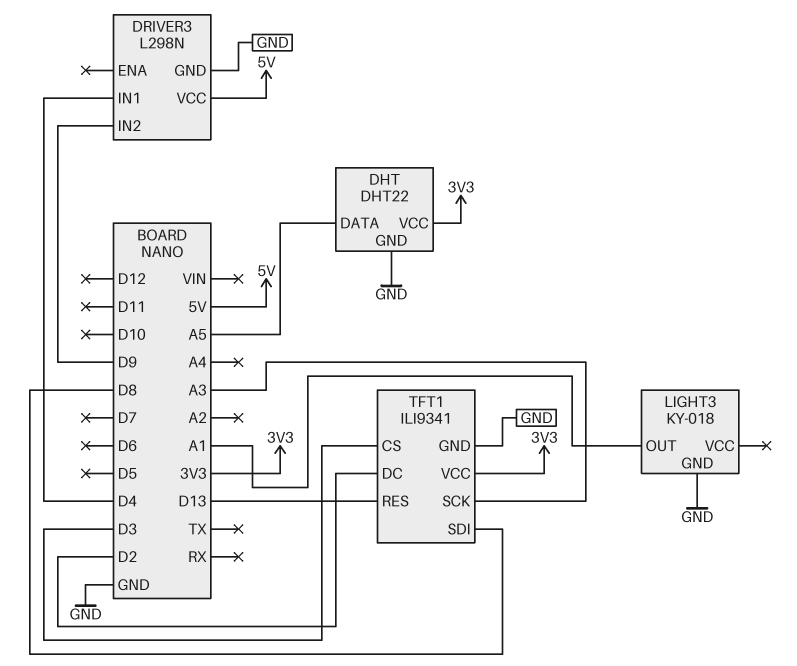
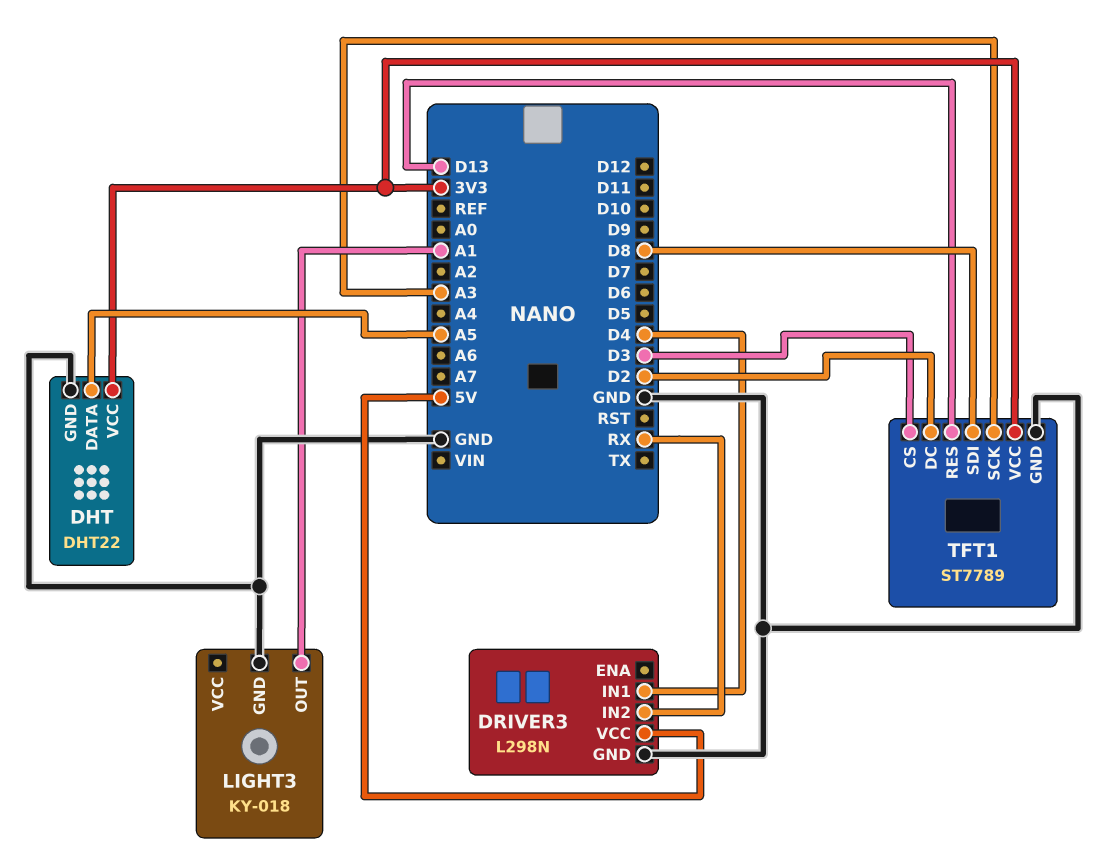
DRIVER3 pin IN2: D9 -> RX
TFT1: ILI9341 -> ST7789

